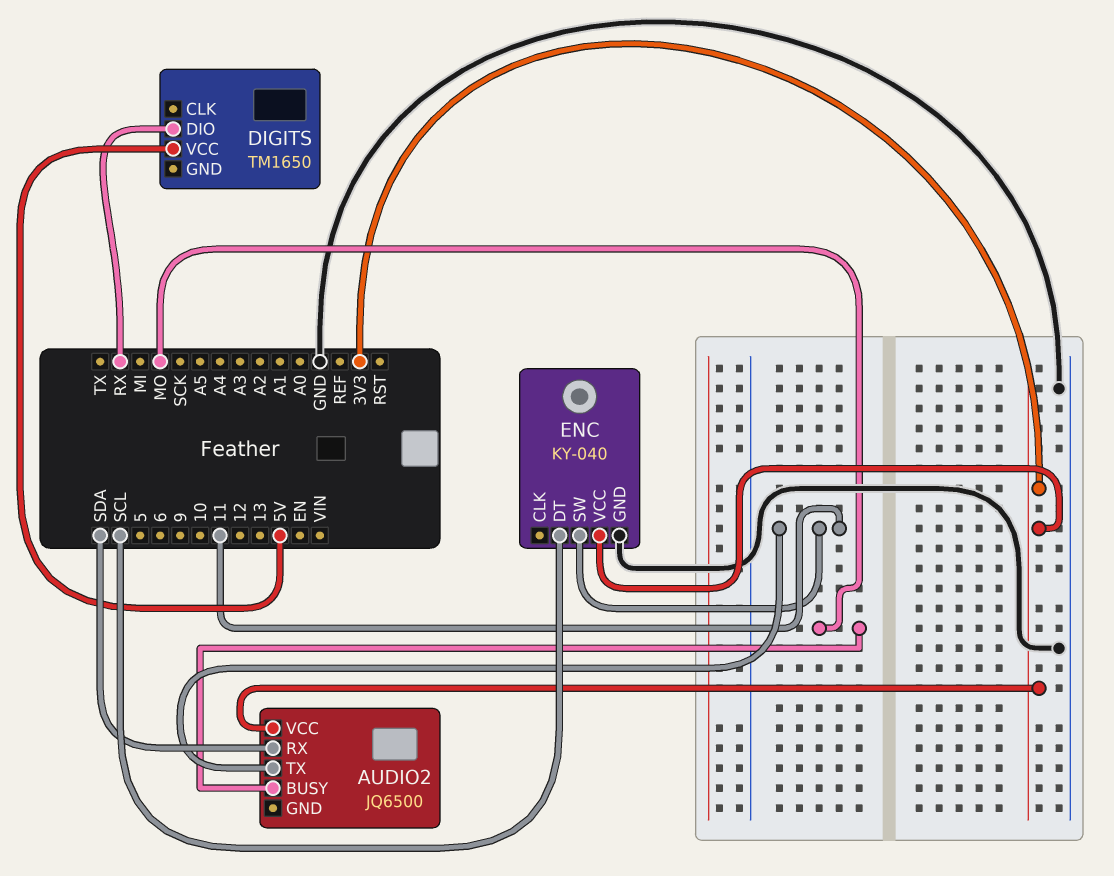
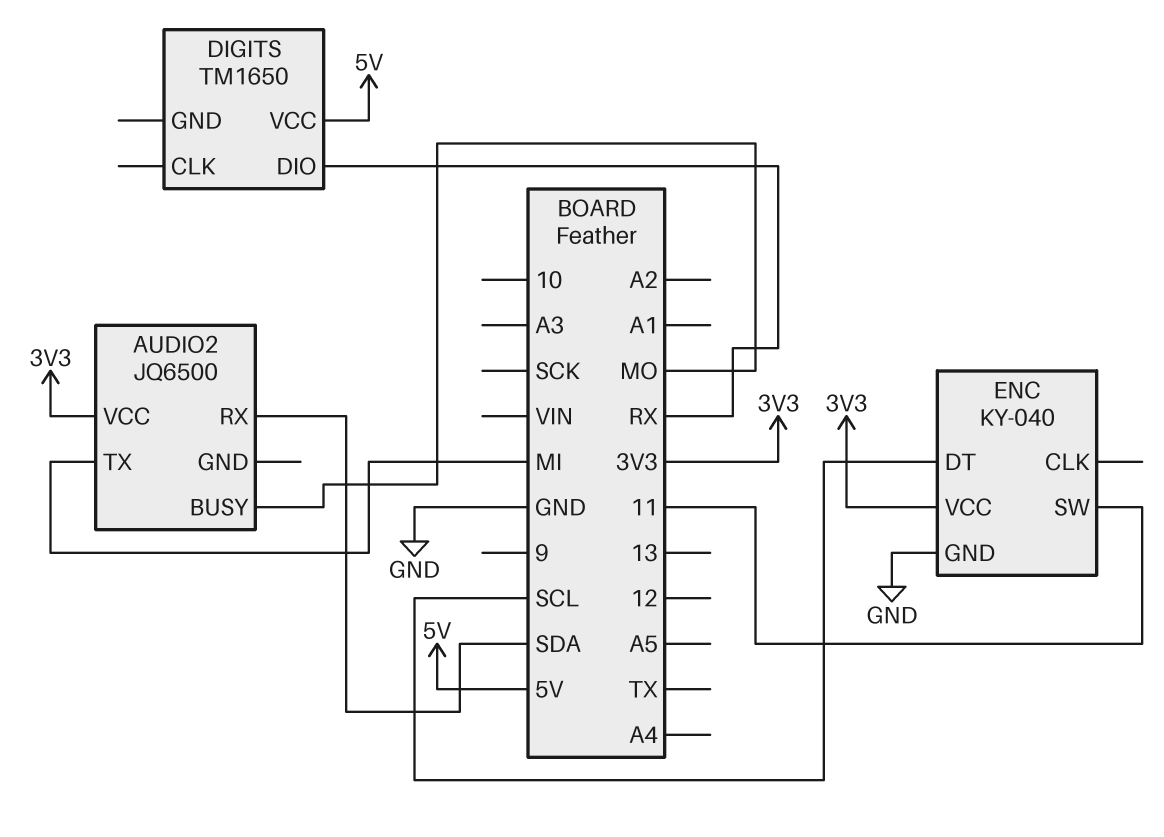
AUDIO2 pin TX: 11 -> MI

